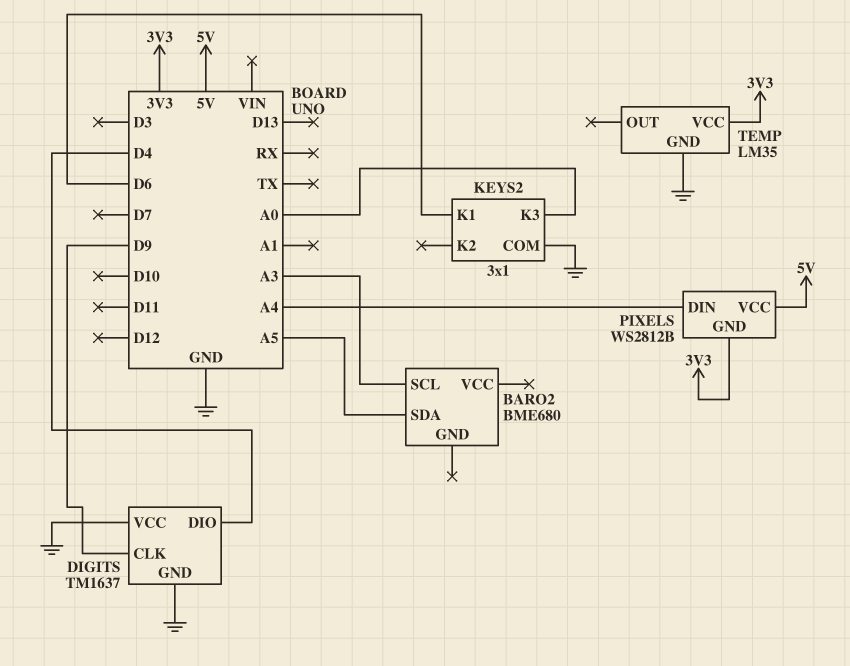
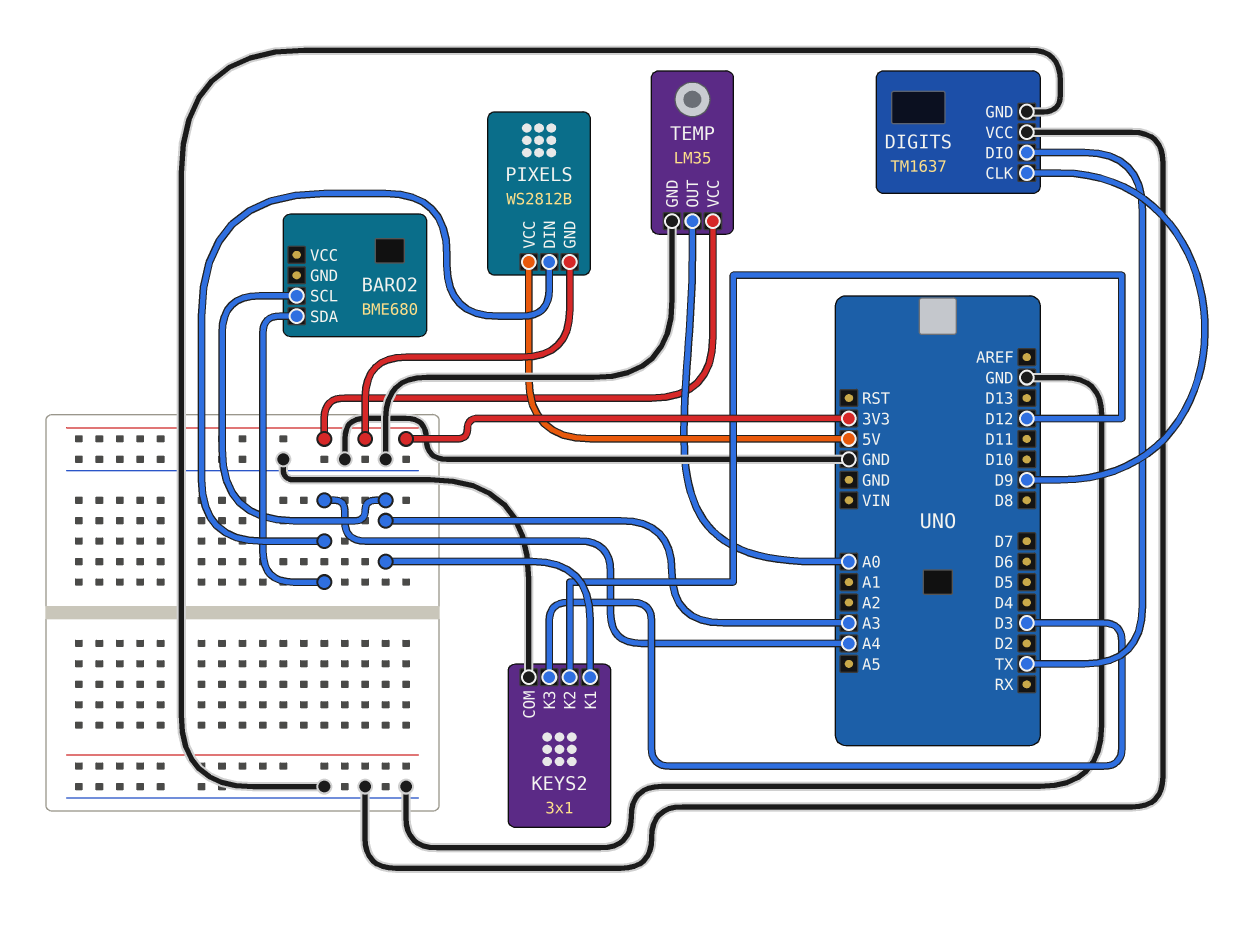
BARO2 pin SDA: A5 -> A4
DIGITS pin DIO: D4 -> TX
KEYS2 pin K1: D6 -> A3
KEYS2 pin K2: none -> D12
KEYS2 pin K3: A0 -> D3
TEMP pin OUT: none -> A0

